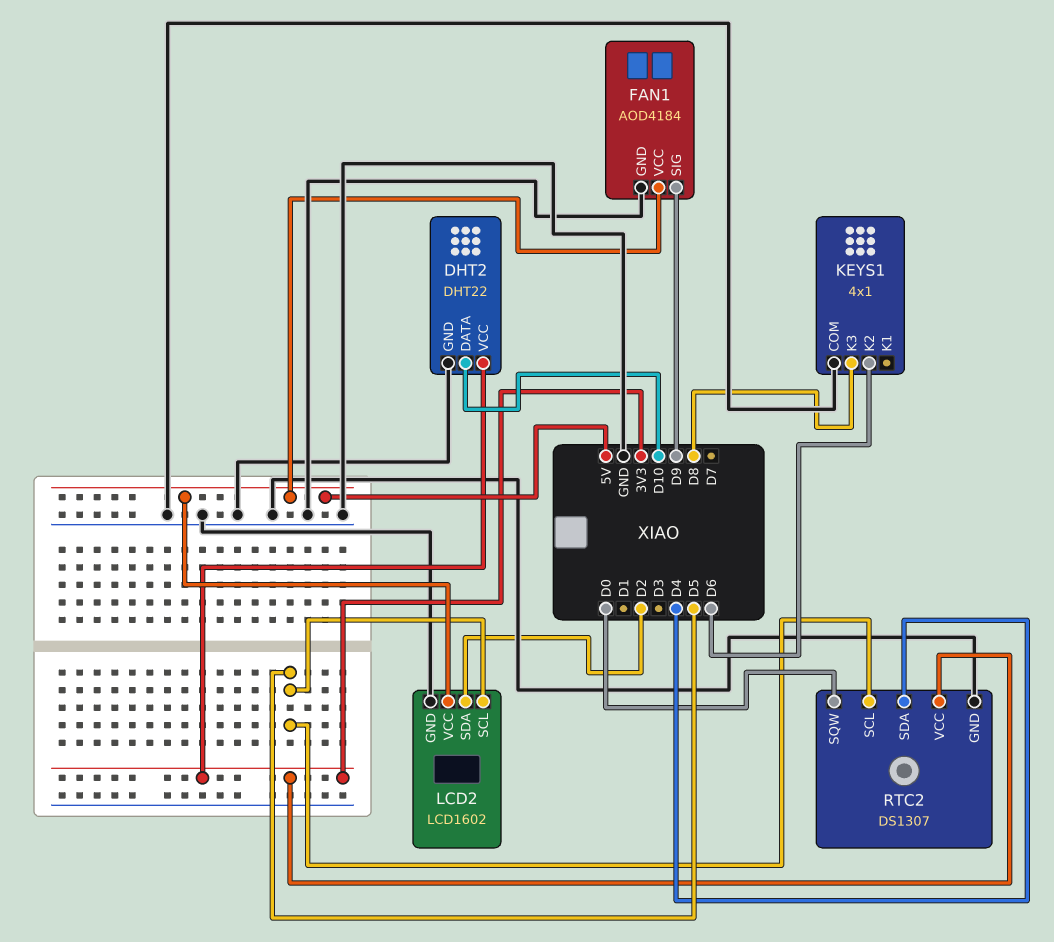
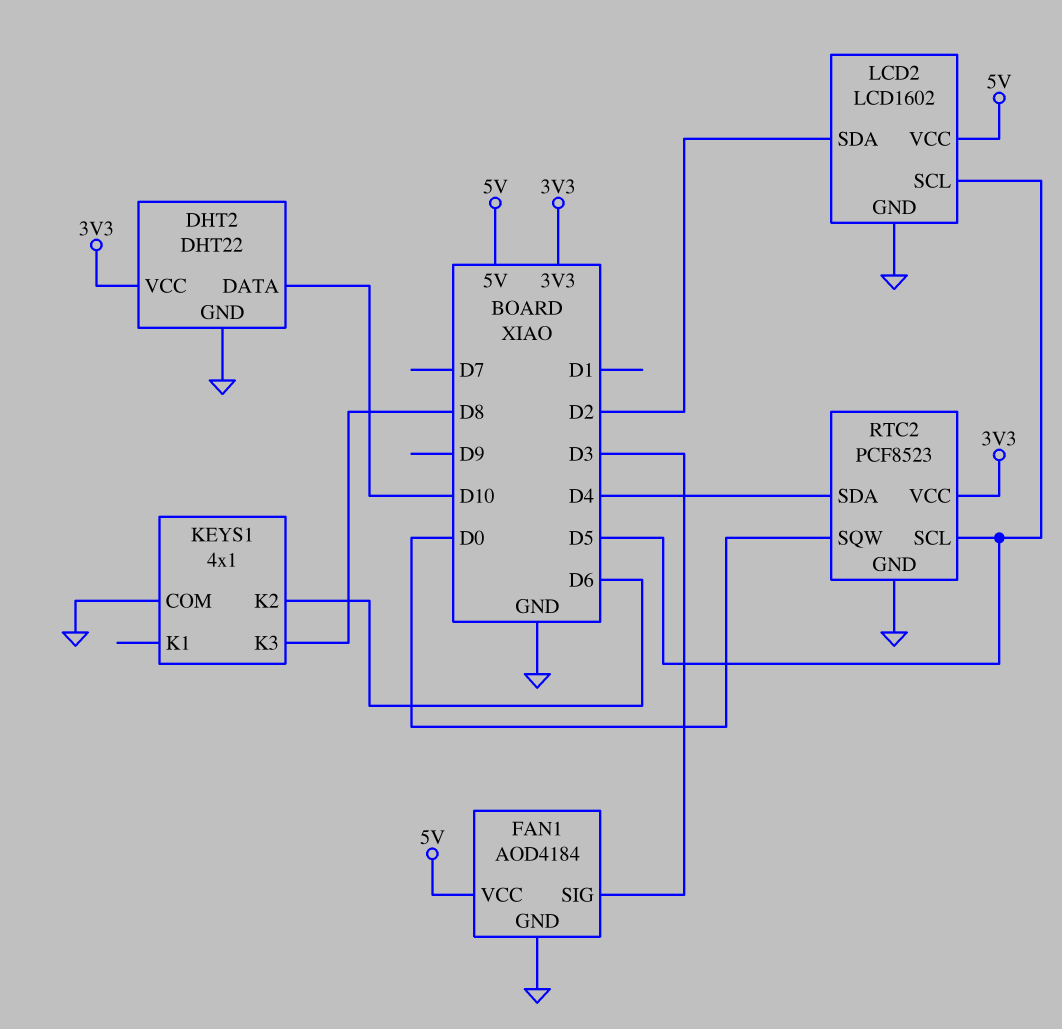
FAN1 pin SIG: D9 -> D3
RTC2: DS1307 -> PCF8523

